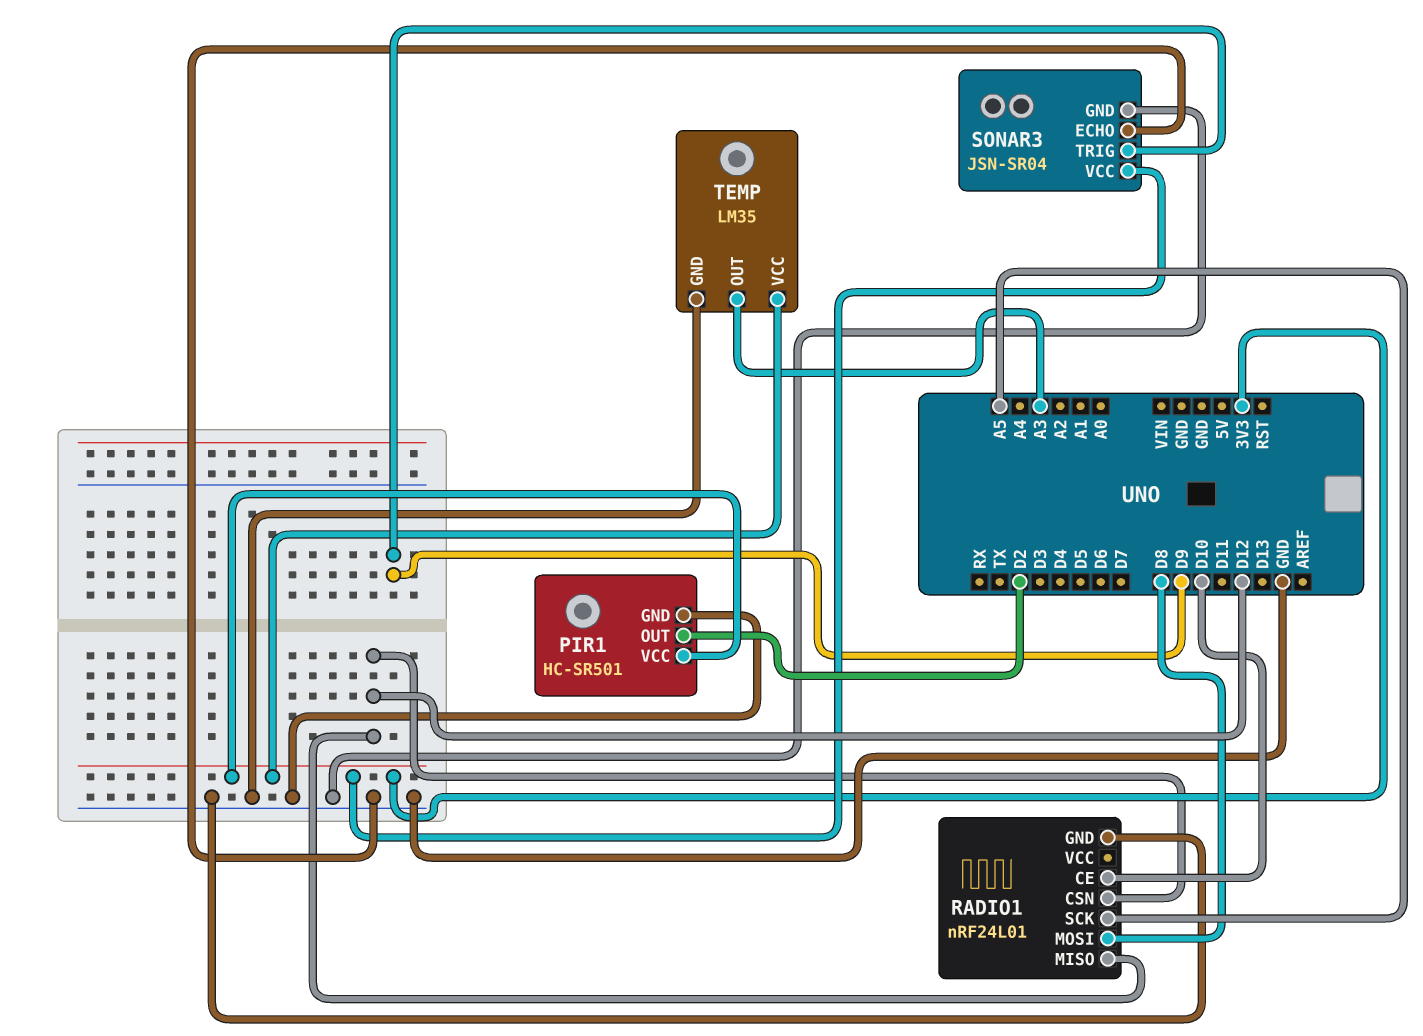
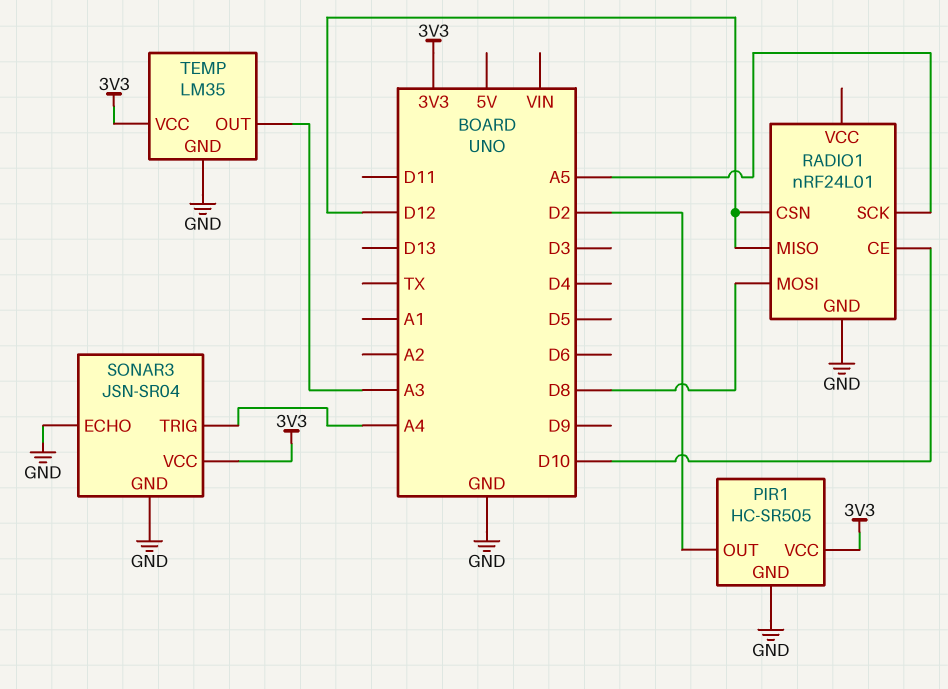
PIR1: HC-SR501 -> HC-SR505
SONAR3 pin TRIG: D9 -> A4

